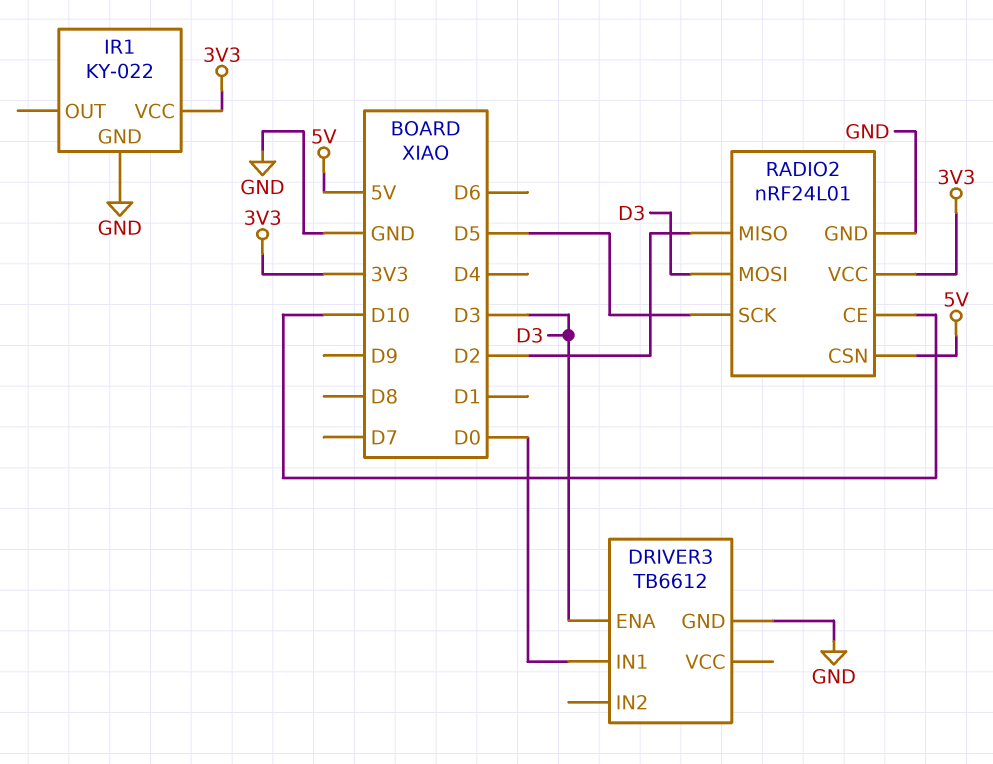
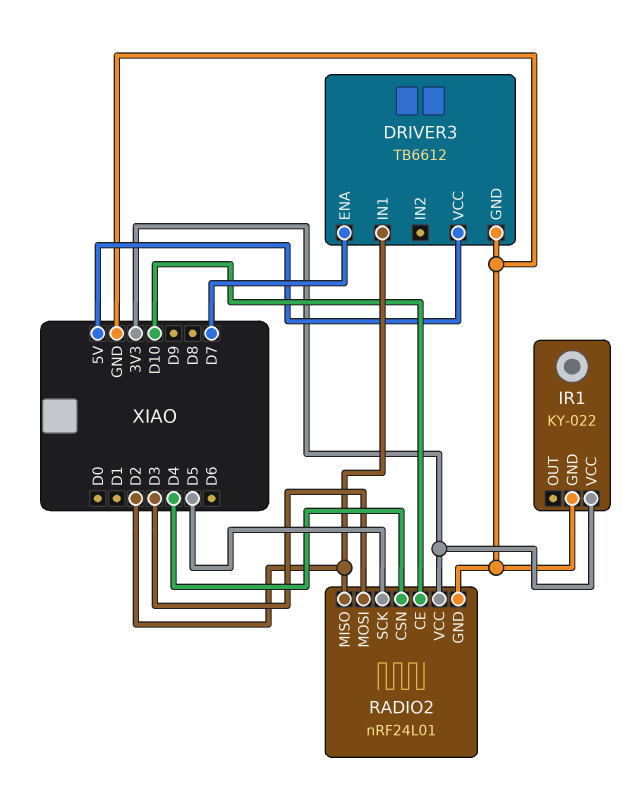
DRIVER3 pin ENA: D3 -> D7
DRIVER3 pin IN1: D0 -> D2
DRIVER3 pin VCC: none -> 5V
RADIO2 pin CSN: 5V -> D4

